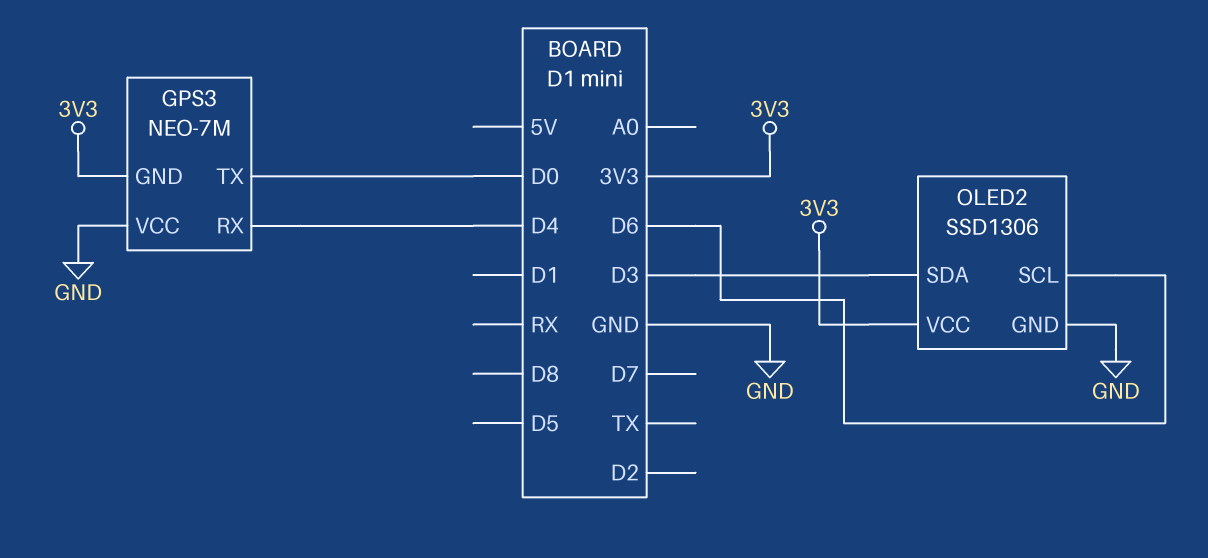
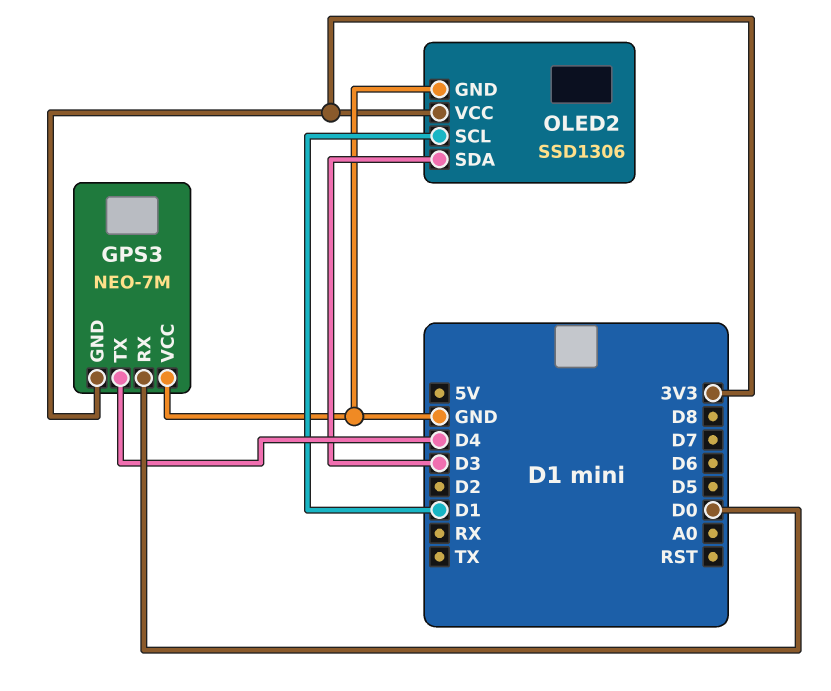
GPS3 pin RX: D4 -> D0
GPS3 pin TX: D0 -> D4
OLED2 pin SCL: D6 -> D1

